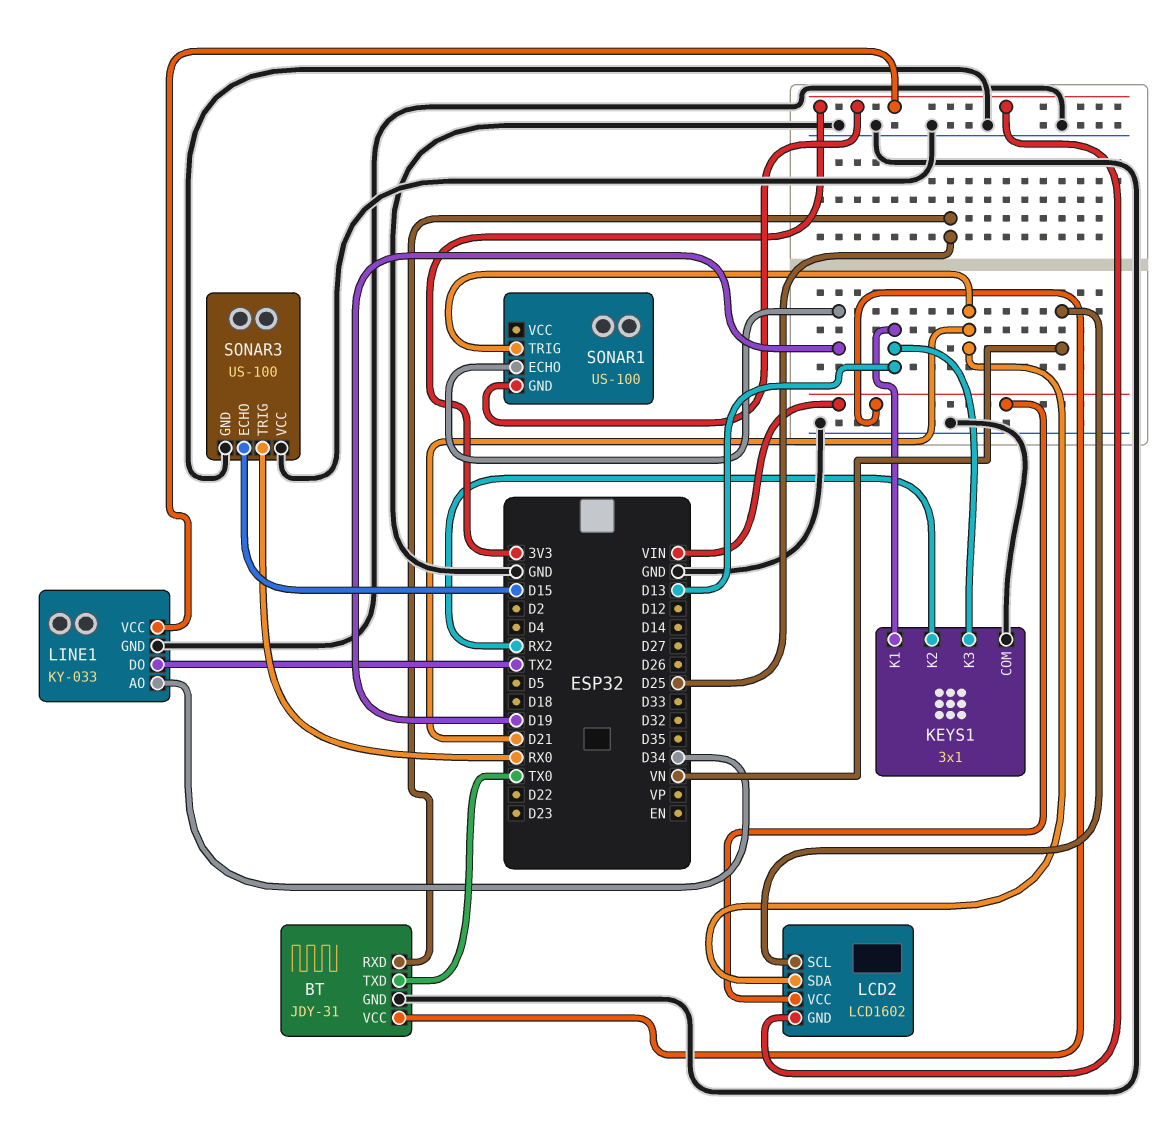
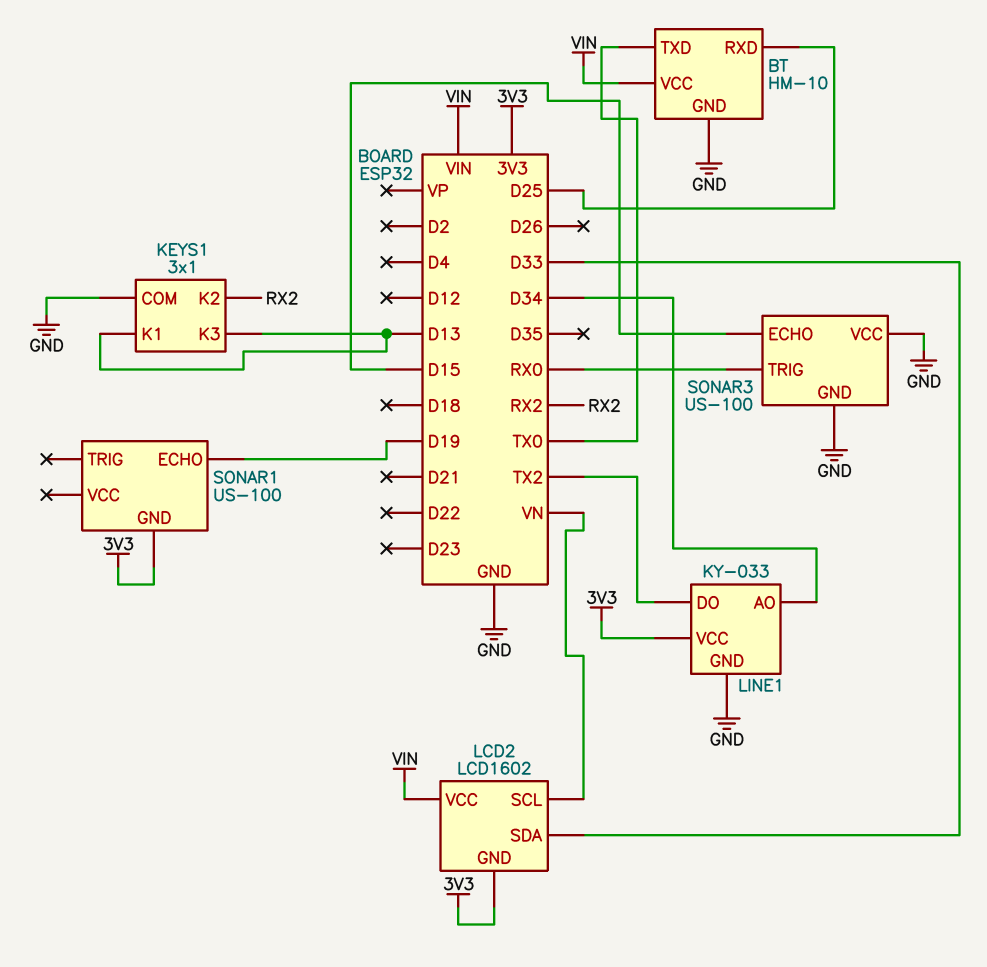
BT: JDY-31 -> HM-10
LCD2 pin SDA: D21 -> D33
SONAR1 pin TRIG: D21 -> none

